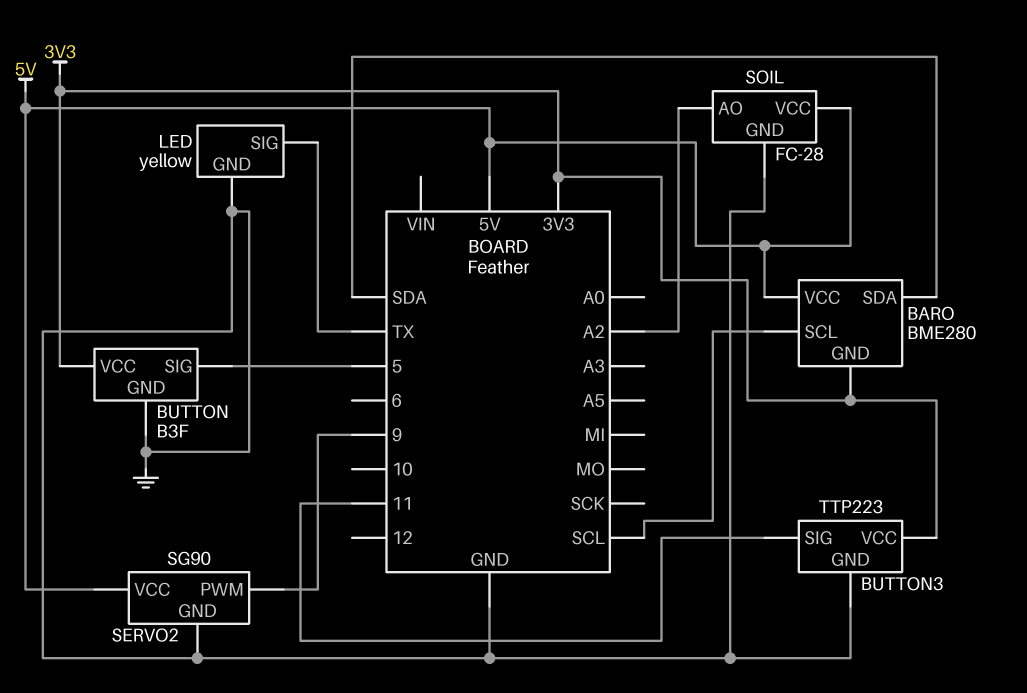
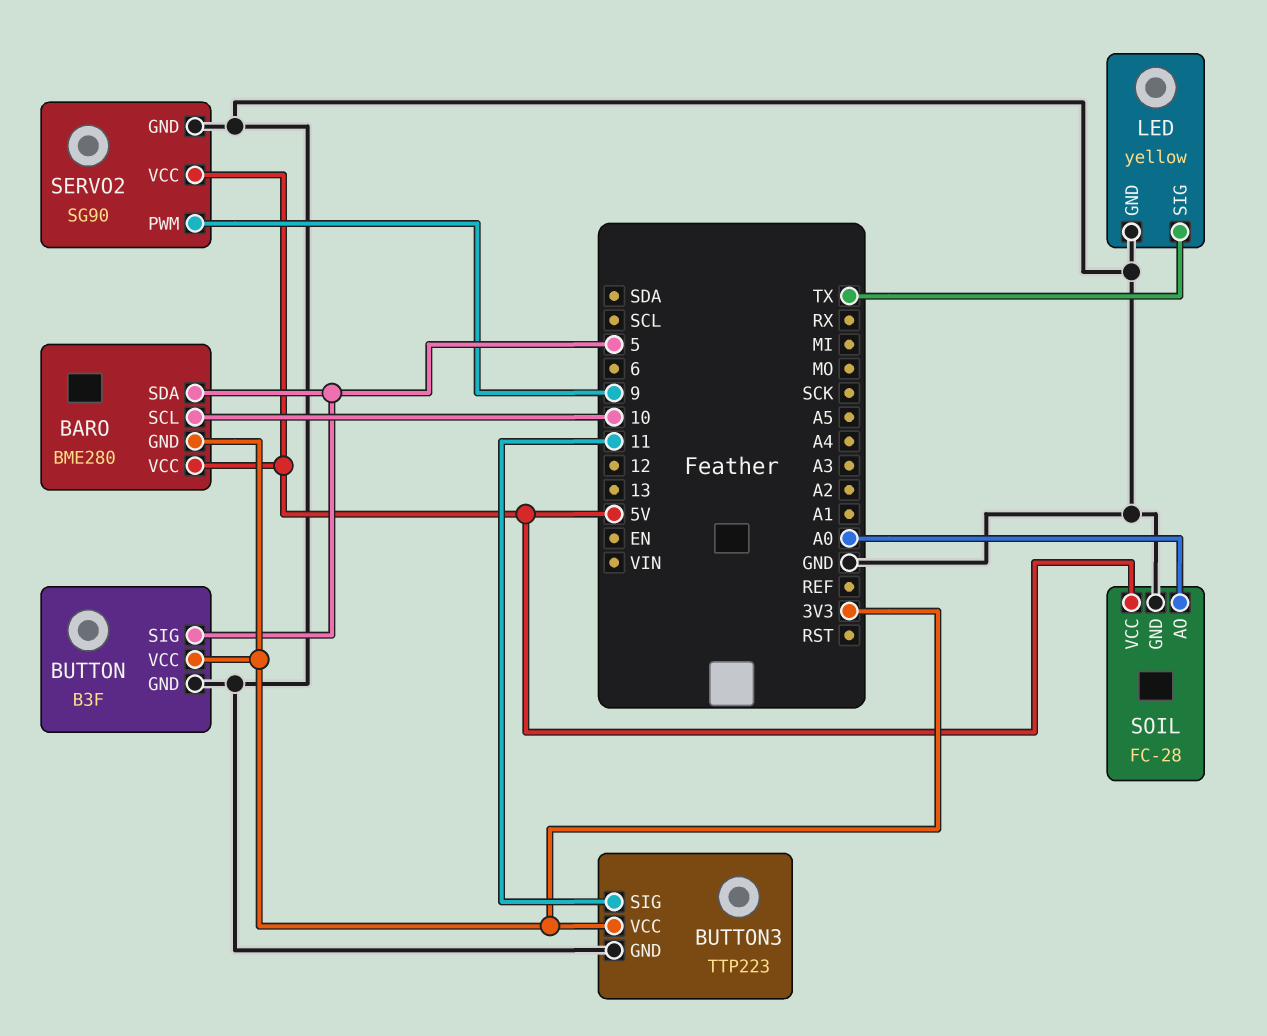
BARO pin SCL: SCL -> 10
BARO pin SDA: SDA -> 5
SOIL pin AO: A2 -> A0

